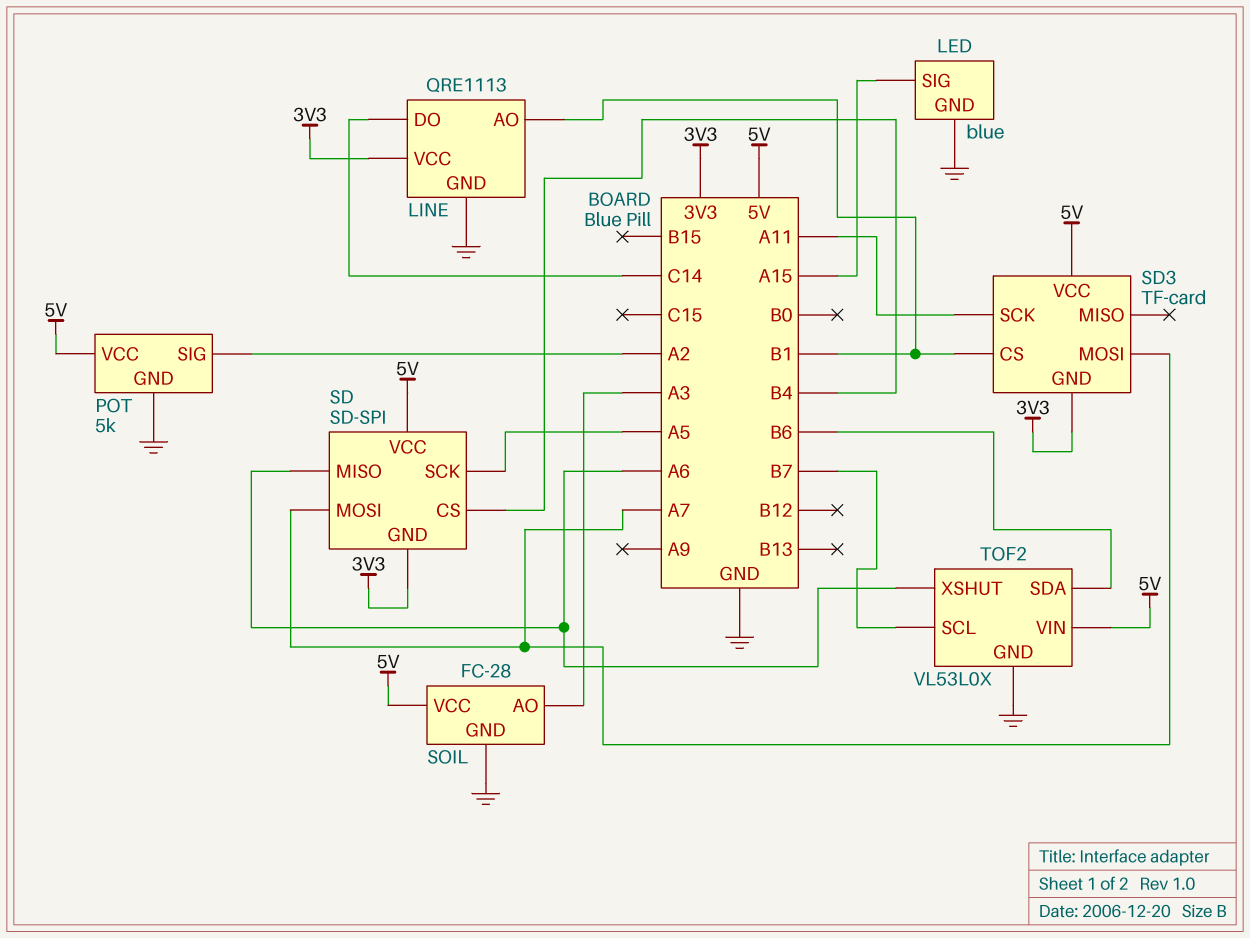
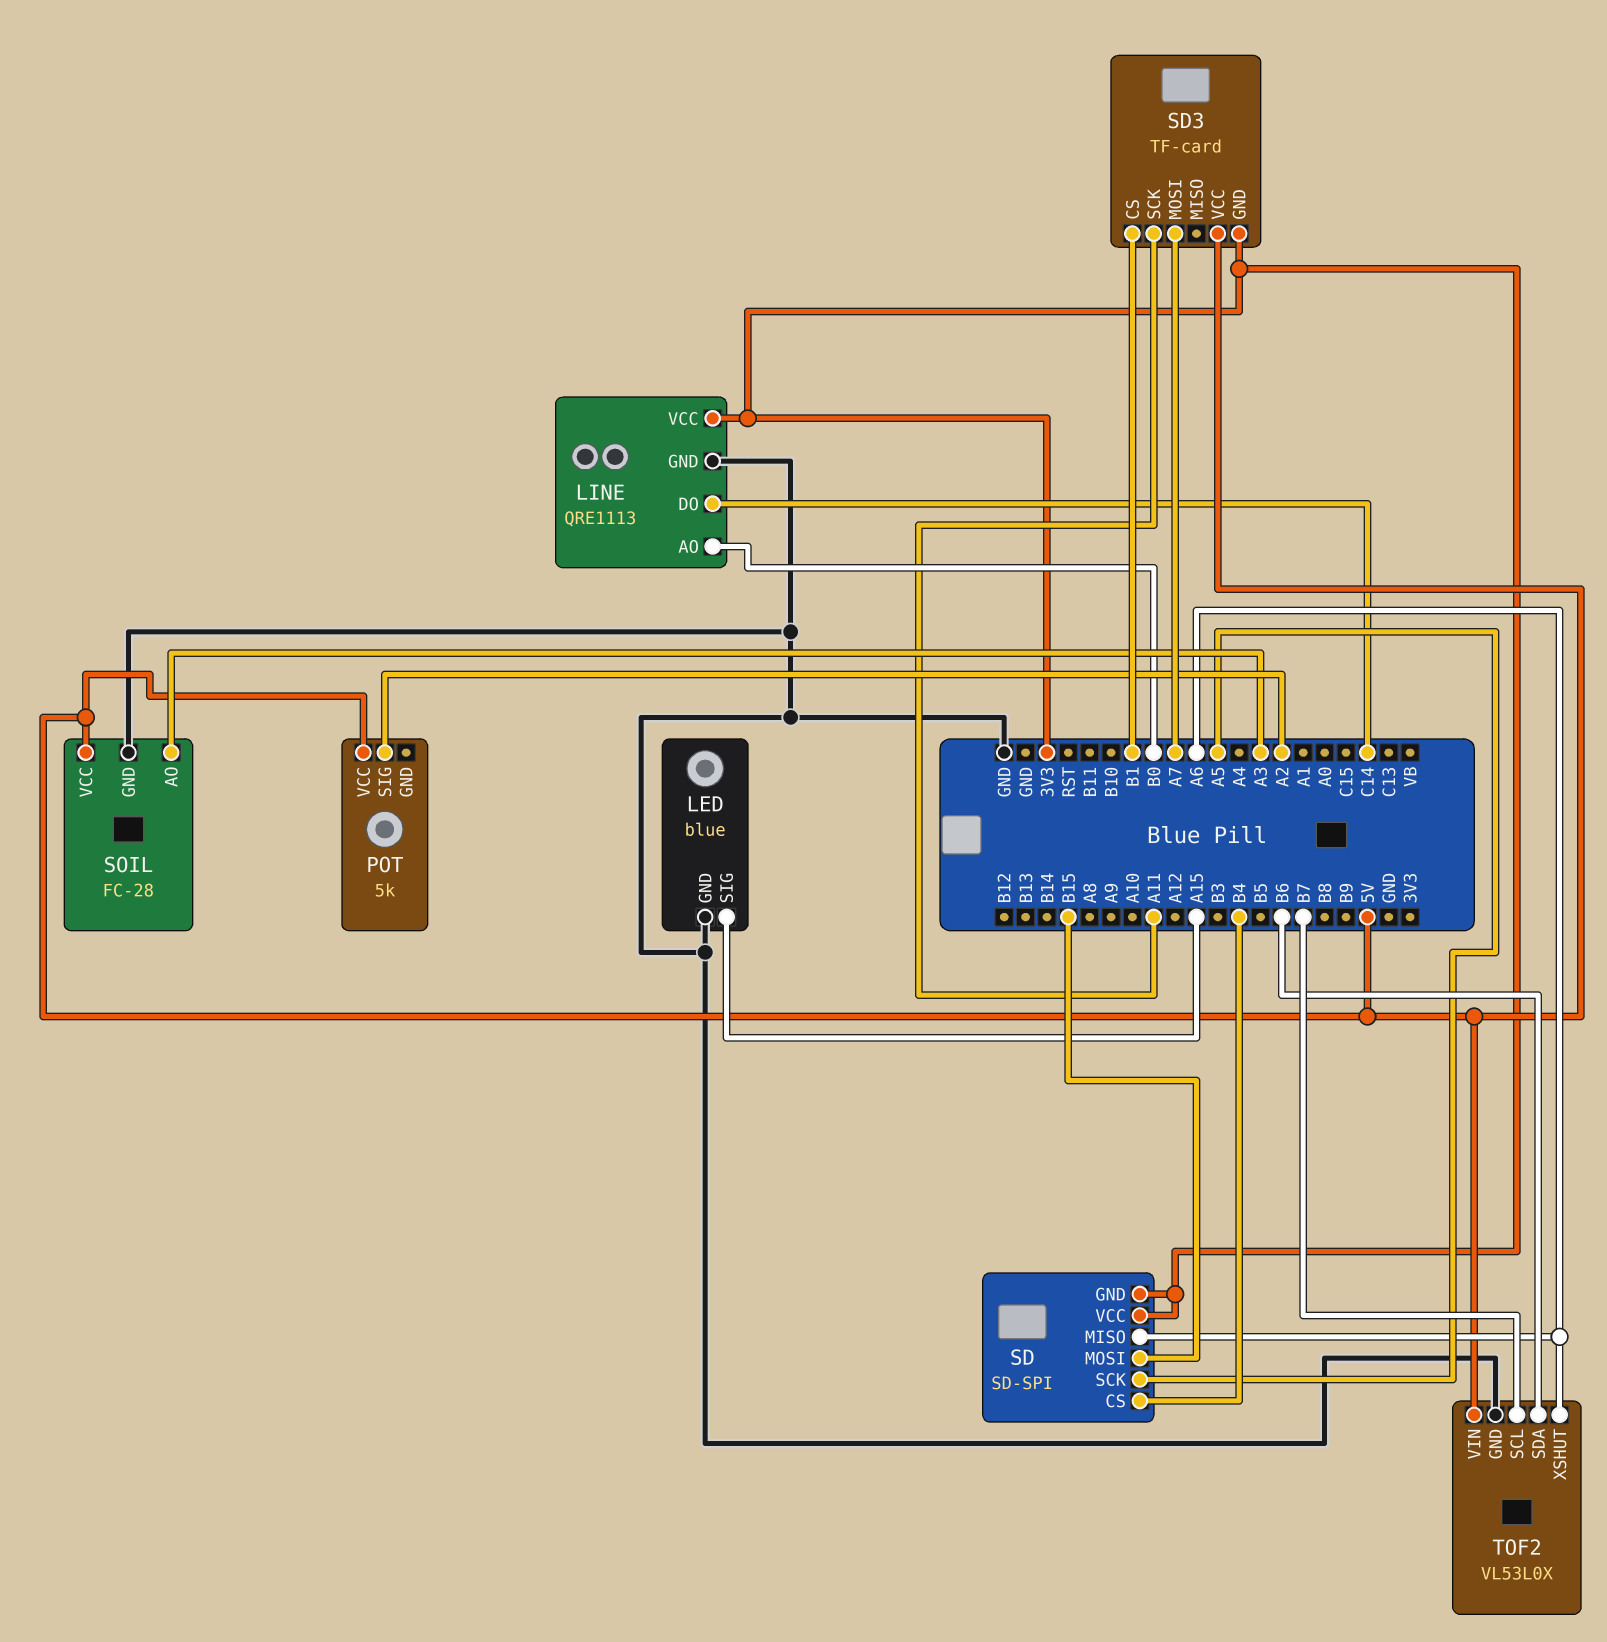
LINE pin AO: B1 -> B0
POT pin GND: GND -> none
SD pin MOSI: A7 -> B15
SD pin VCC: 5V -> 3V3

